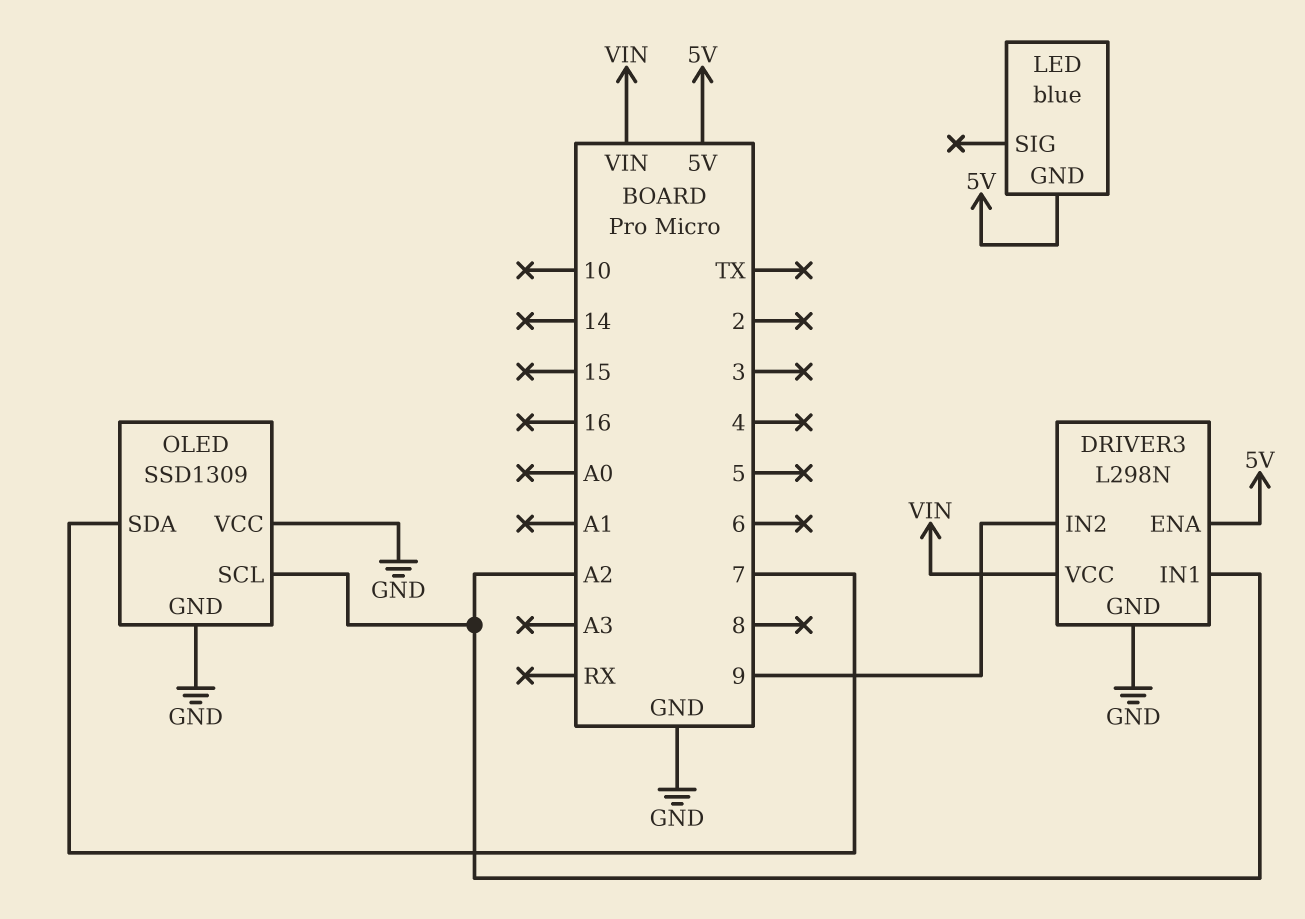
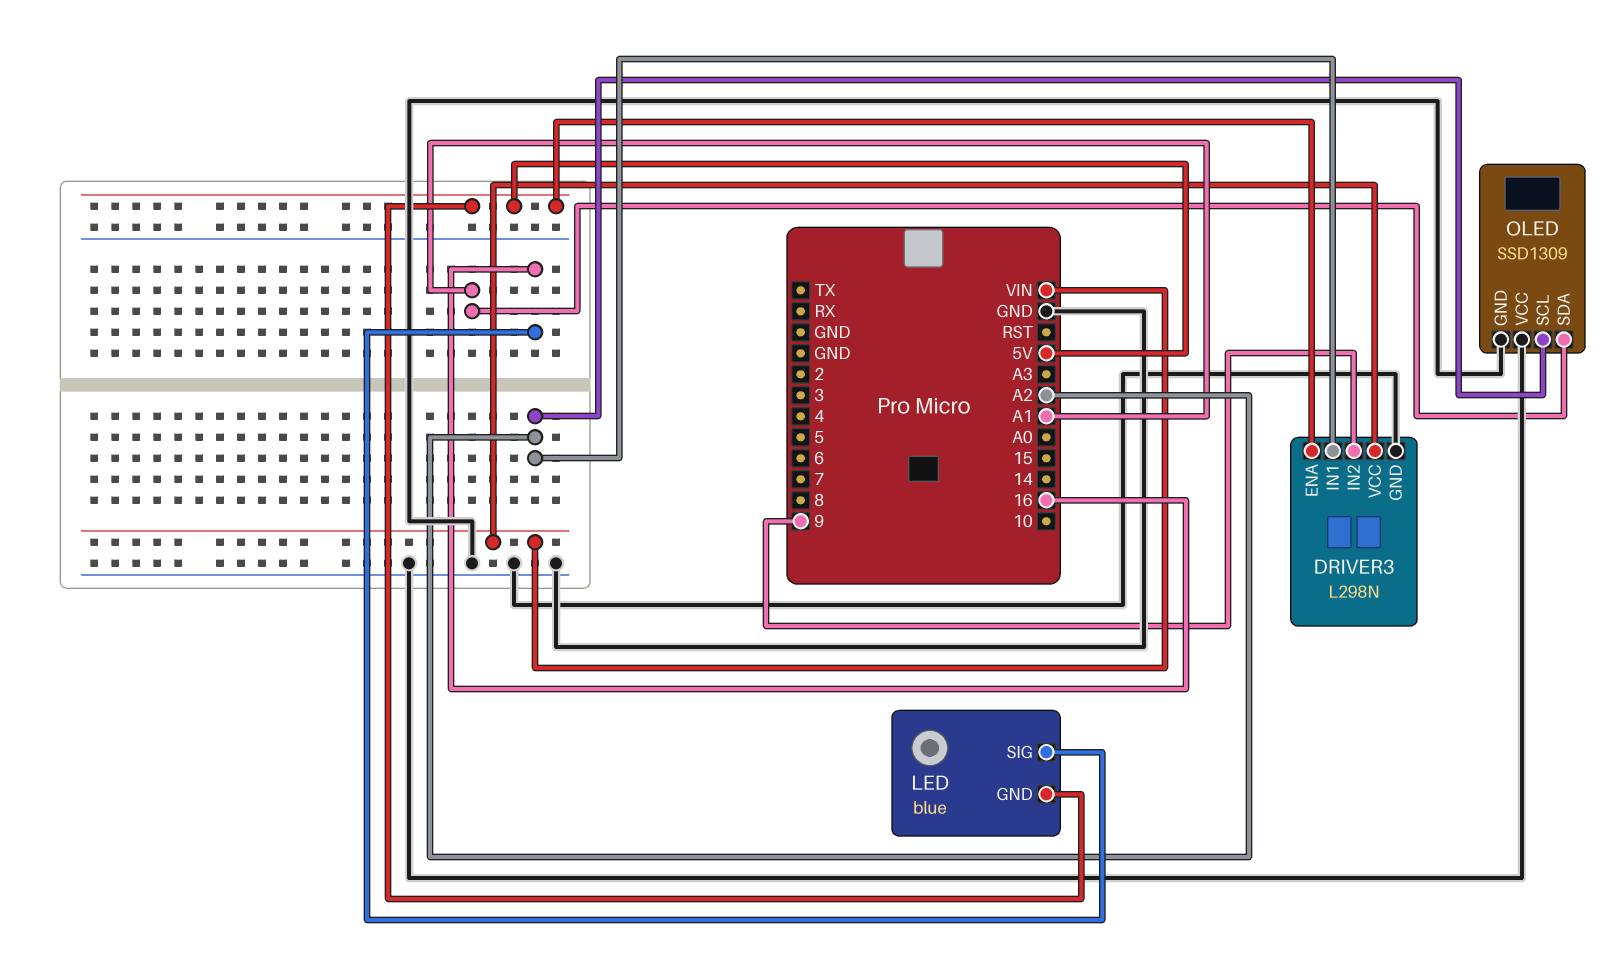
LED pin SIG: none -> 16
OLED pin SDA: 7 -> A1

